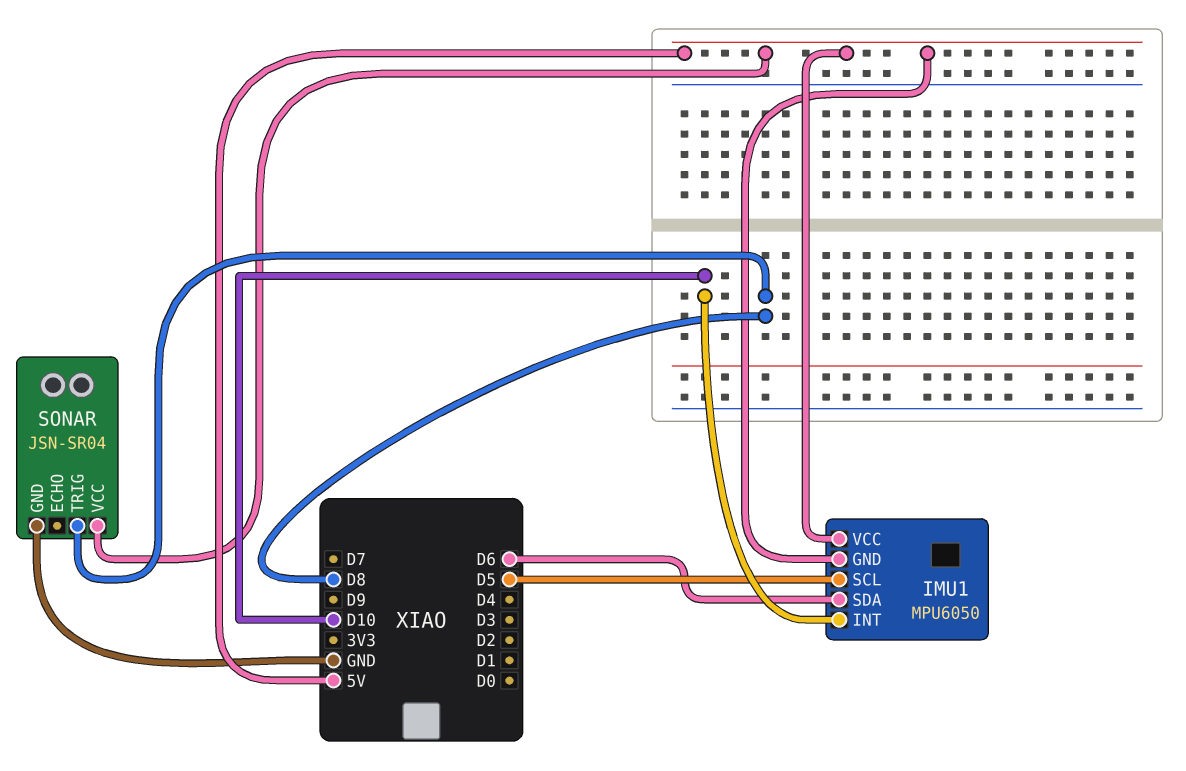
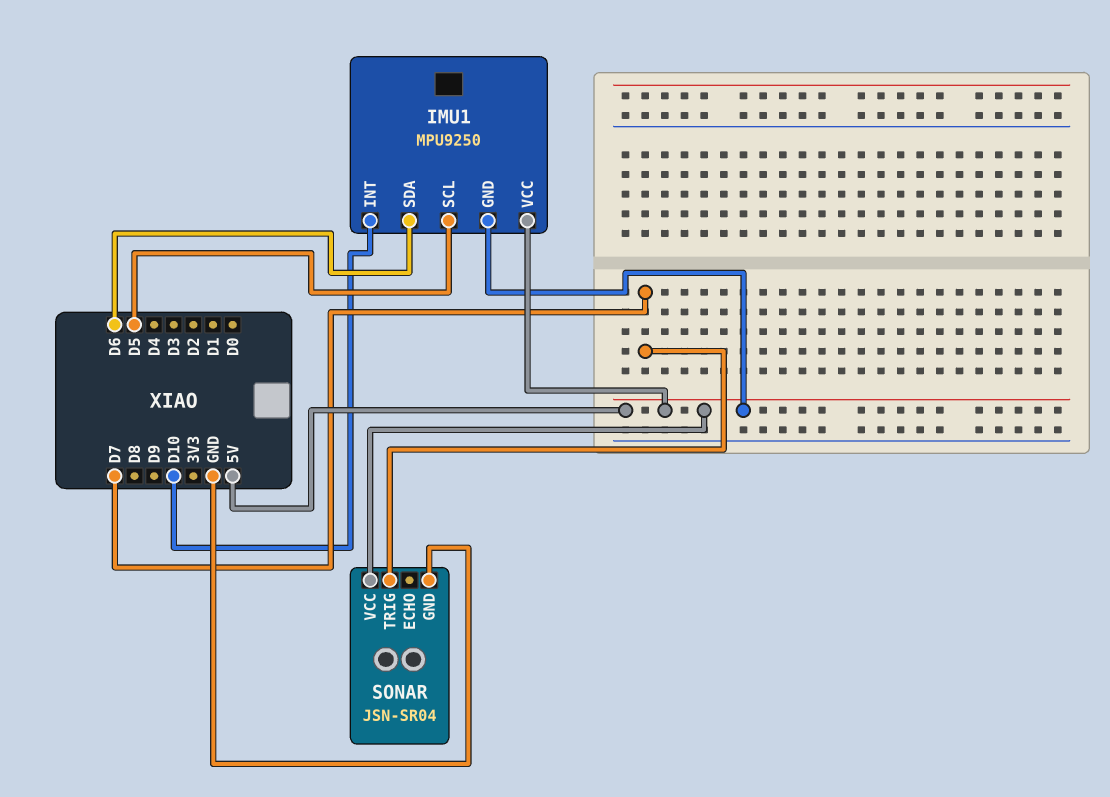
IMU1: MPU6050 -> MPU9250
SONAR pin TRIG: D8 -> D7

